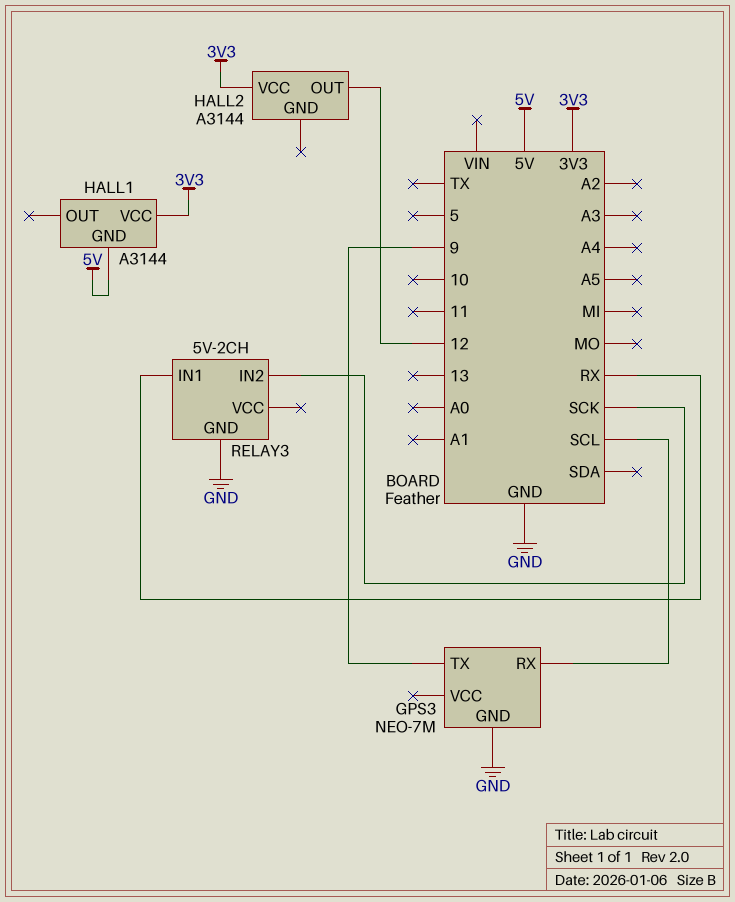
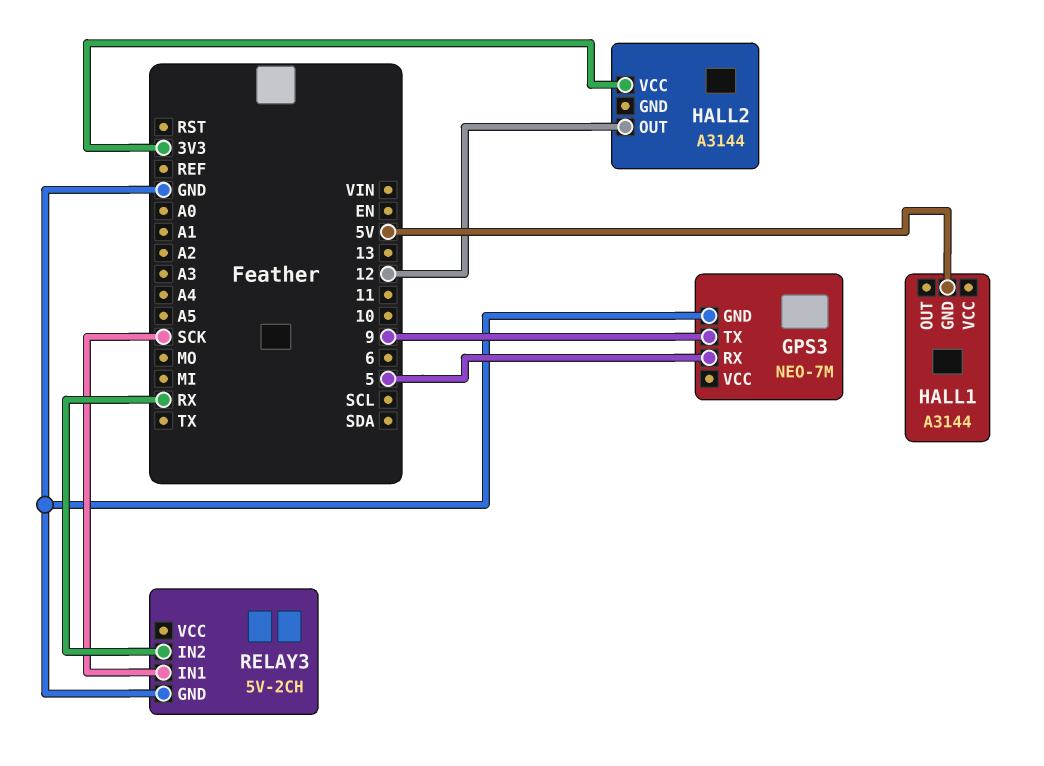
GPS3 pin RX: SCL -> 5
HALL1 pin VCC: 3V3 -> none
RELAY3 pin IN1: RX -> SCK
RELAY3 pin IN2: SCK -> RX

